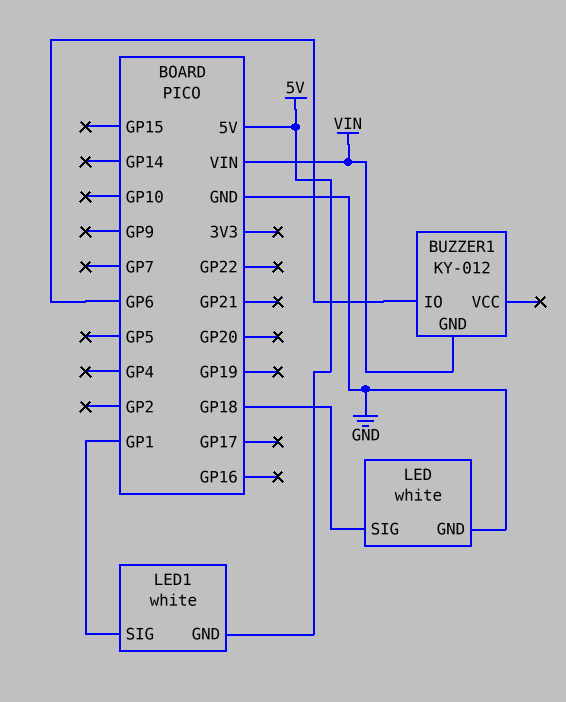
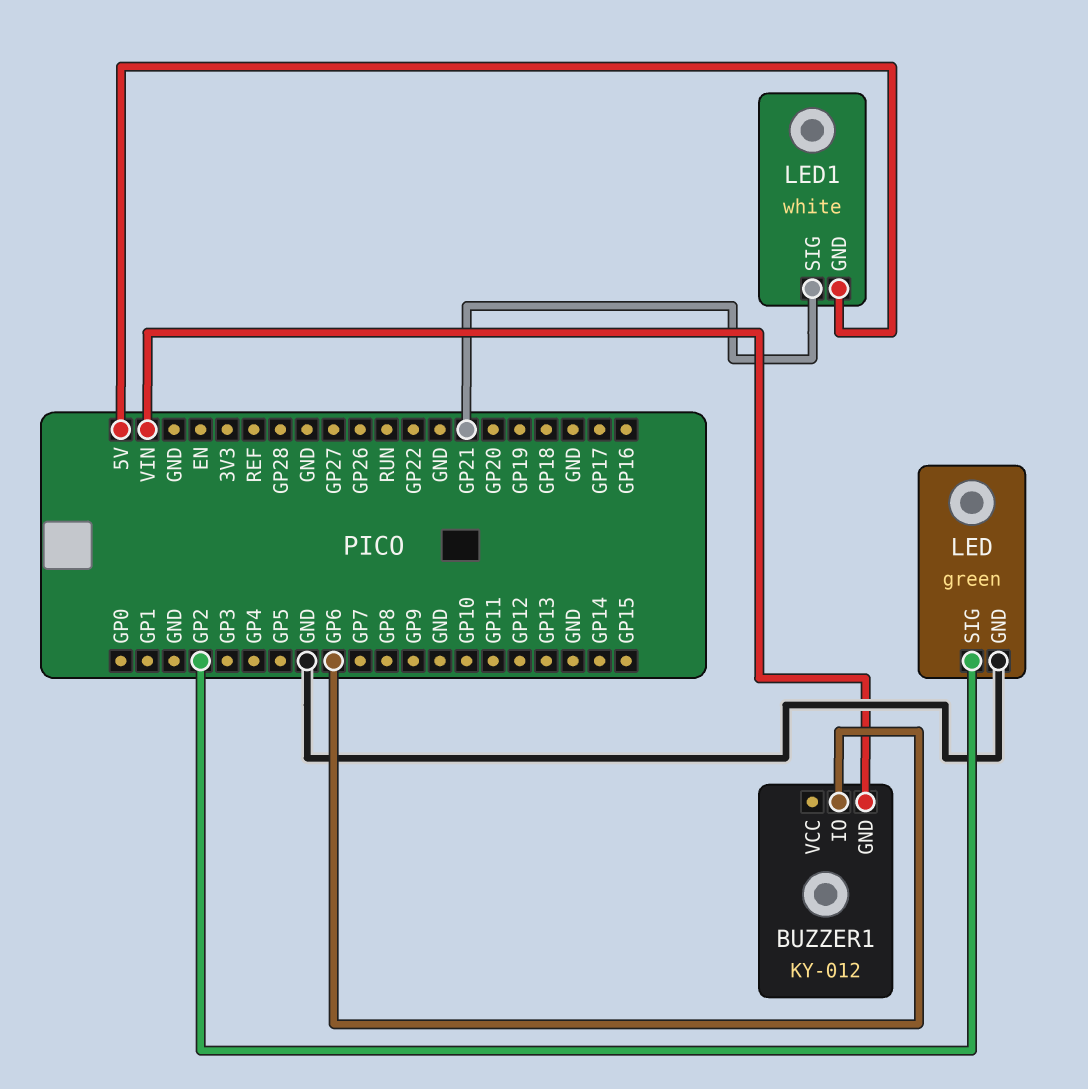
LED: white -> green
LED pin SIG: GP18 -> GP2
LED1 pin SIG: GP1 -> GP21

